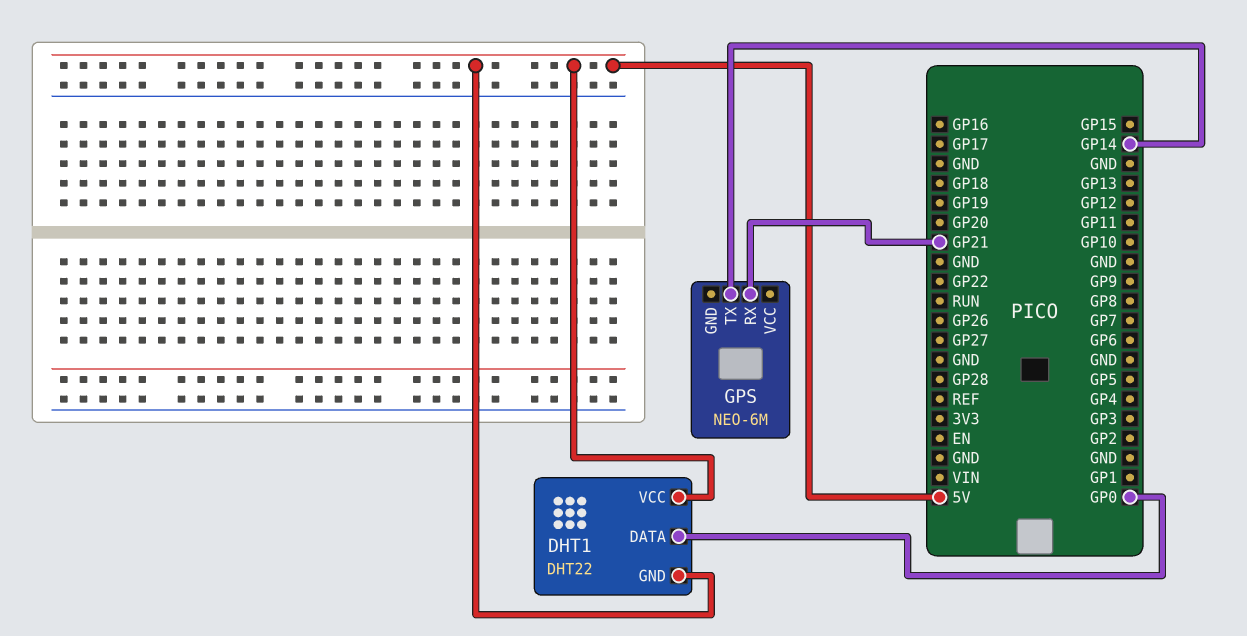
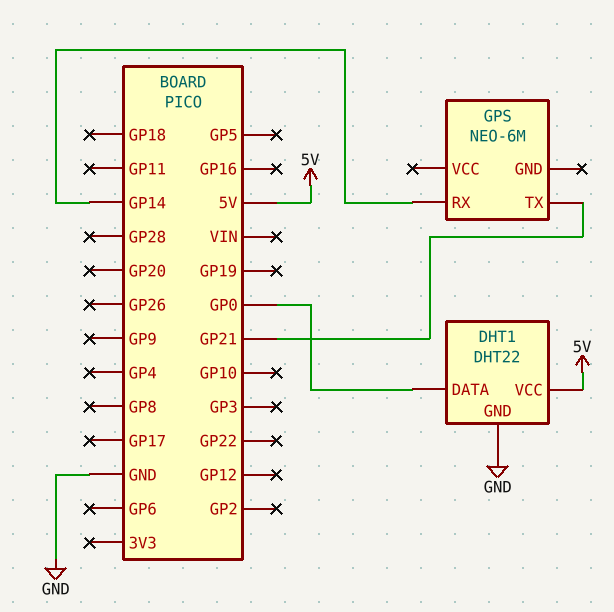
DHT1 pin GND: 5V -> GND
GPS pin RX: GP21 -> GP14
GPS pin TX: GP14 -> GP21

